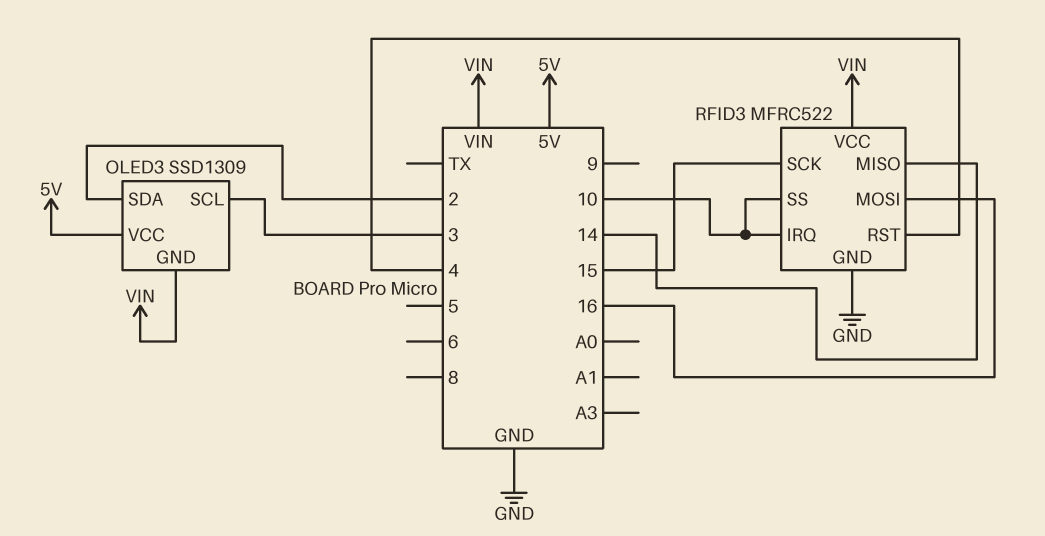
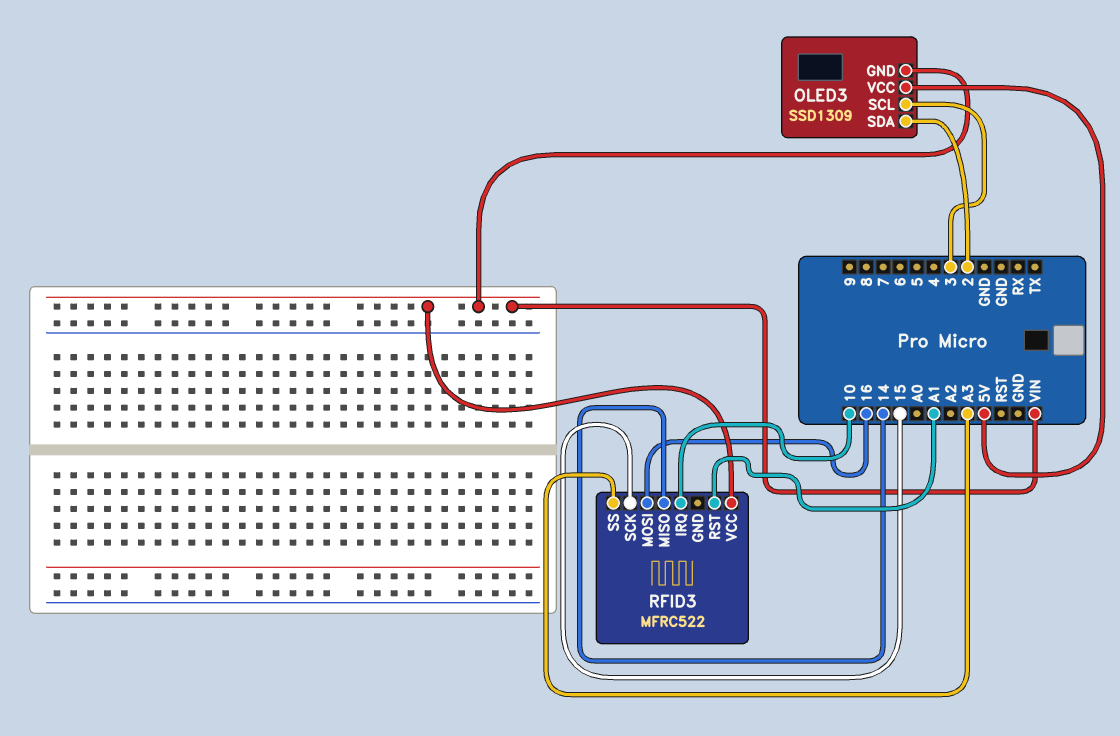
RFID3 pin GND: GND -> none
RFID3 pin RST: 4 -> A1
RFID3 pin SS: 10 -> A3

